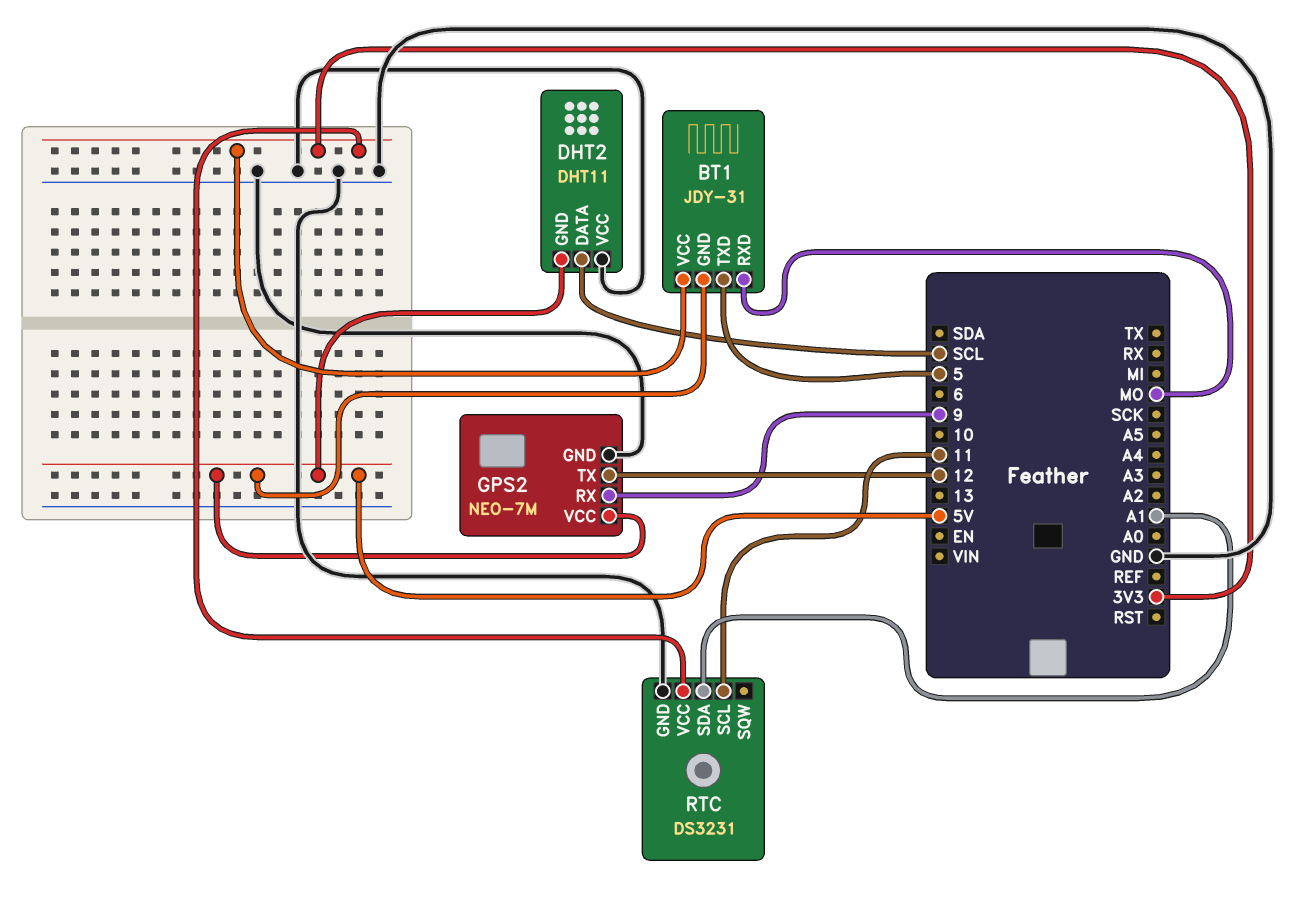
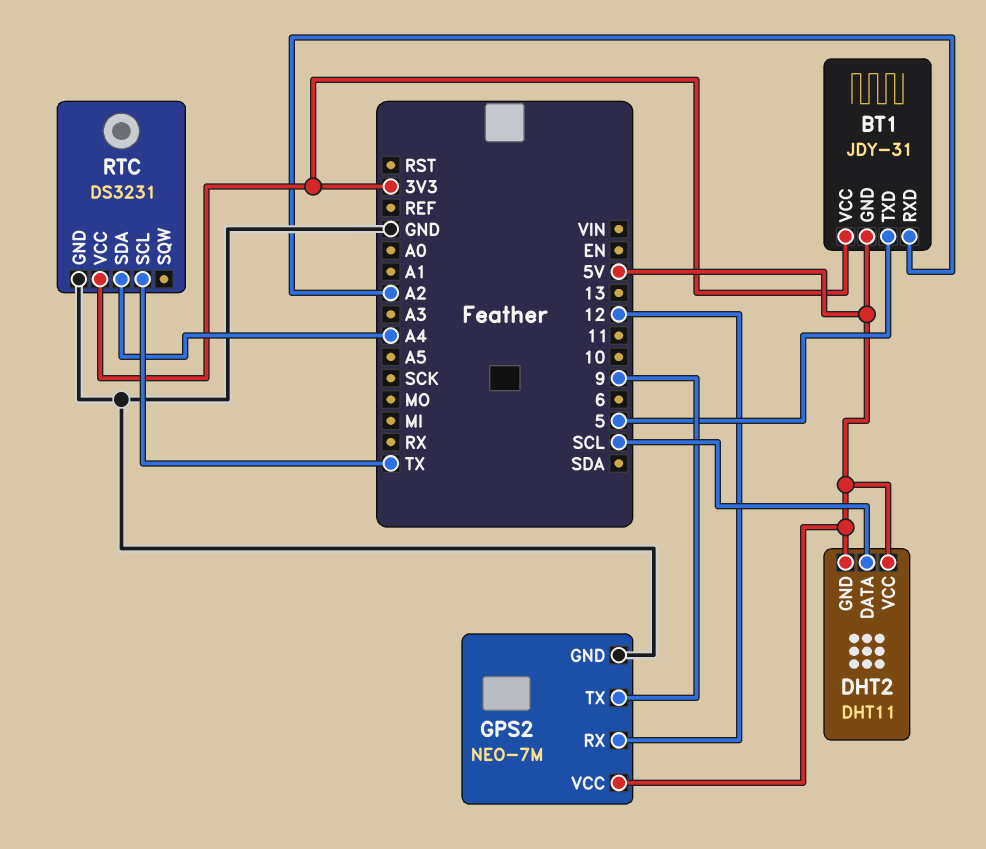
BT1 pin RXD: MO -> A2
DHT2 pin VCC: GND -> 5V
GPS2 pin RX: 9 -> 12
GPS2 pin TX: 12 -> 9
RTC pin SCL: 11 -> TX
RTC pin SDA: A1 -> A4

